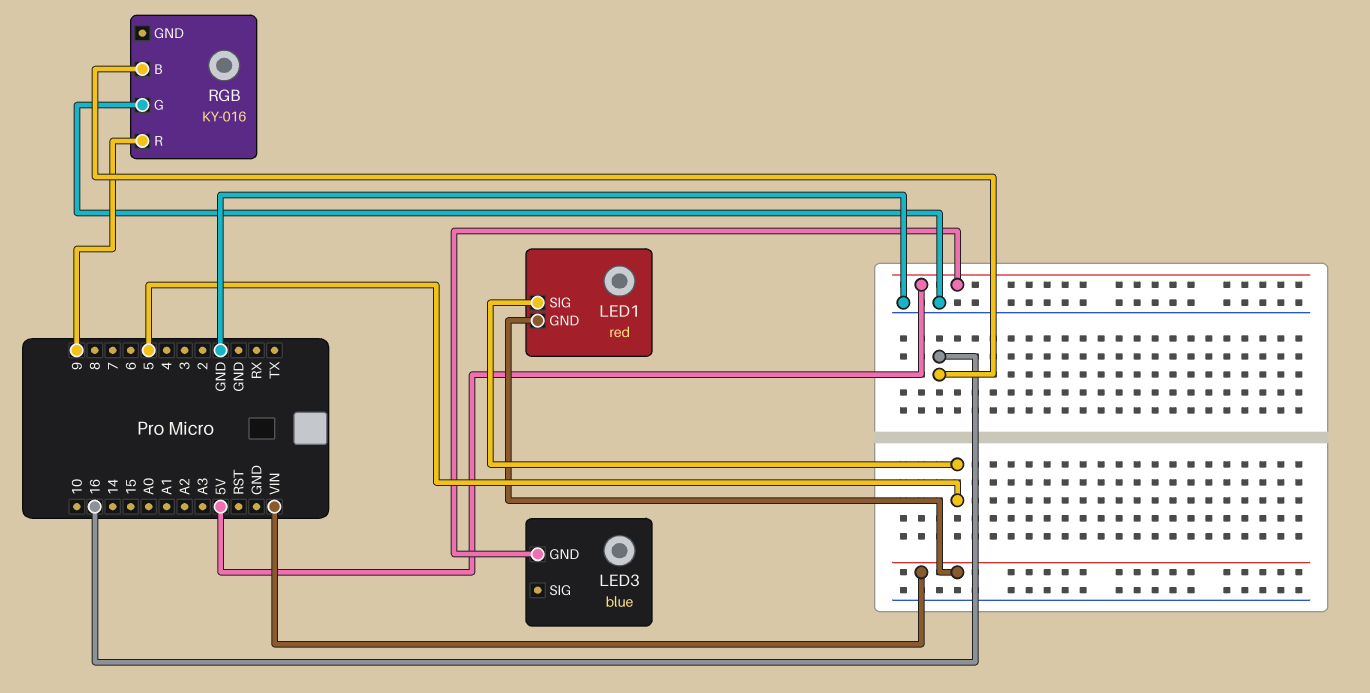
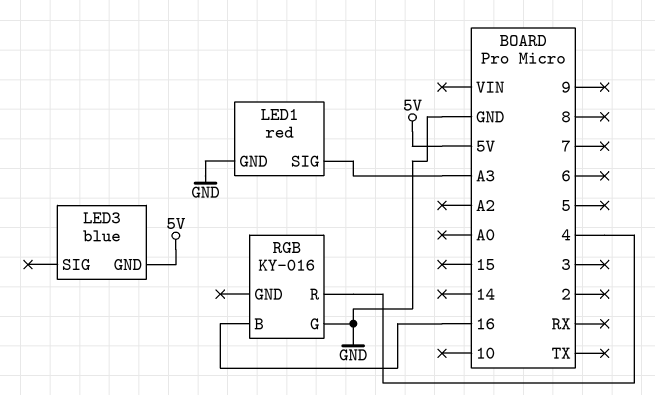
LED1 pin GND: VIN -> GND
LED1 pin SIG: 5 -> A3
RGB pin R: 9 -> 4

